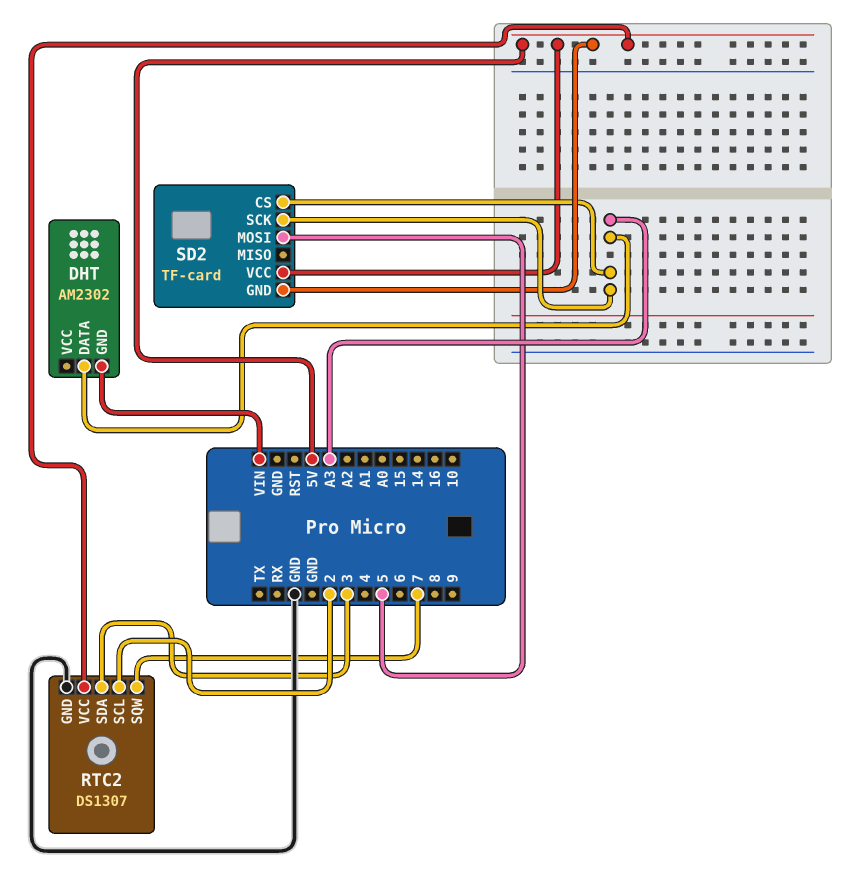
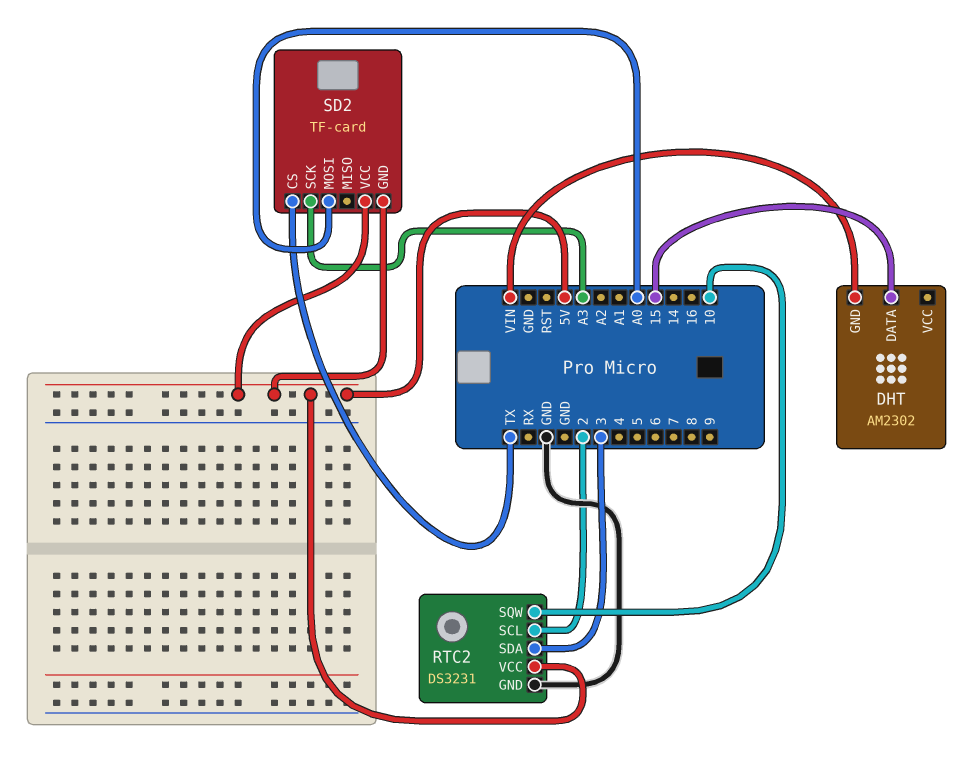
DHT pin DATA: A3 -> 15
RTC2: DS1307 -> DS3231
RTC2 pin SQW: 7 -> 10
SD2 pin CS: A3 -> TX
SD2 pin MOSI: 5 -> A0

